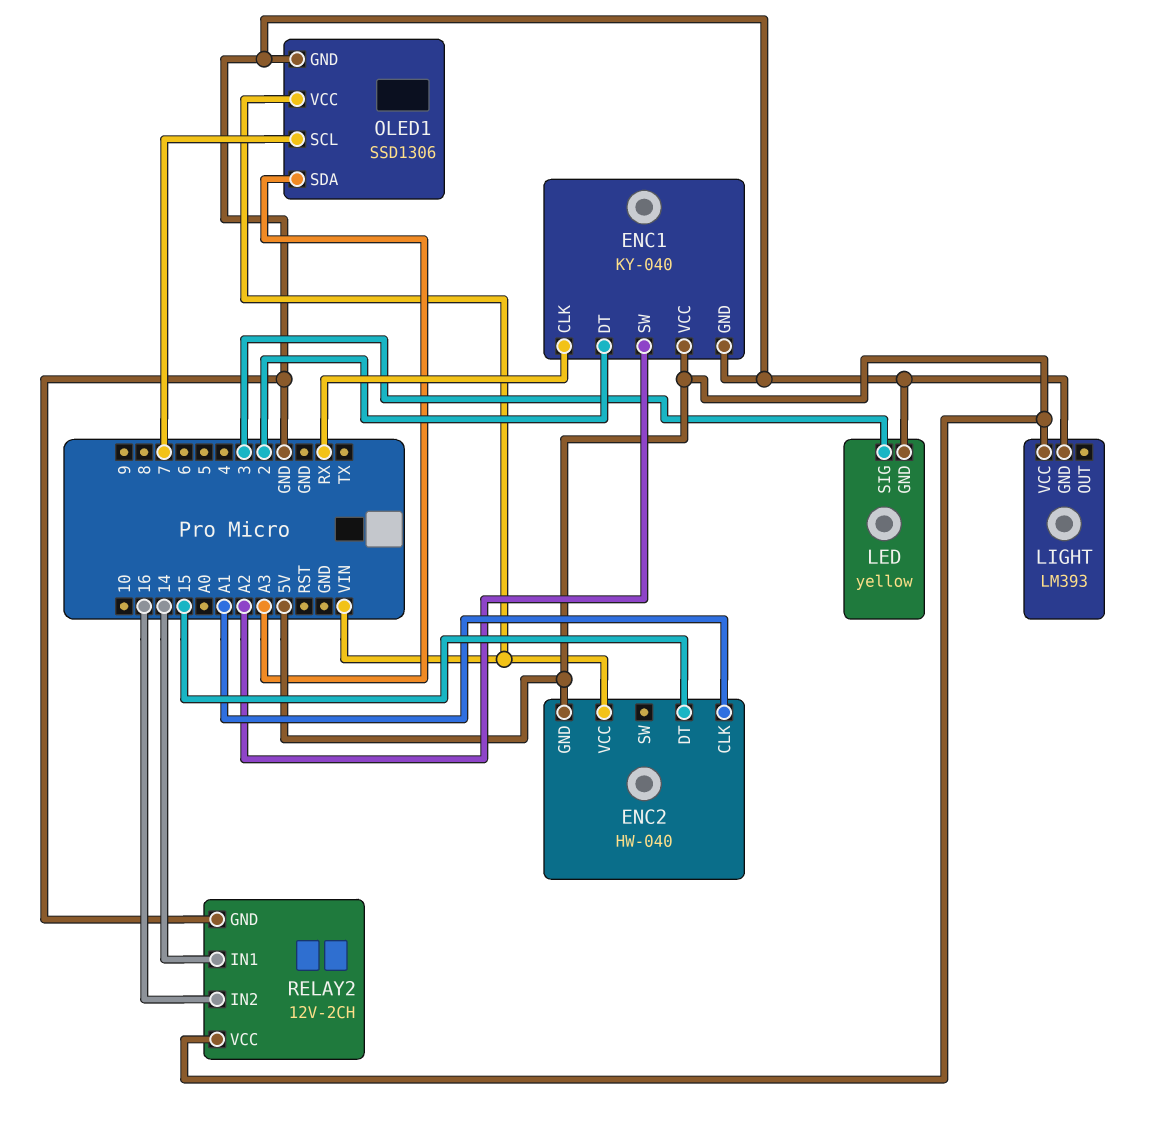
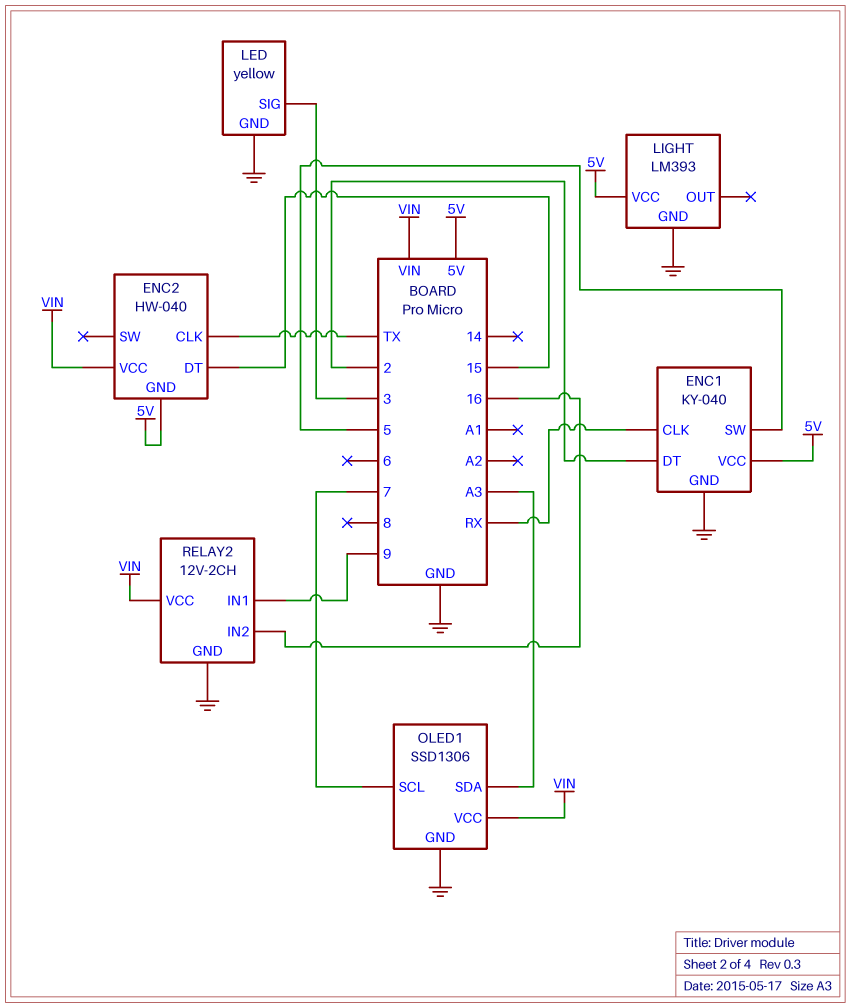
ENC1 pin SW: A2 -> 5
ENC2 pin CLK: A1 -> TX
RELAY2 pin IN1: 14 -> 9
RELAY2 pin VCC: 5V -> VIN

